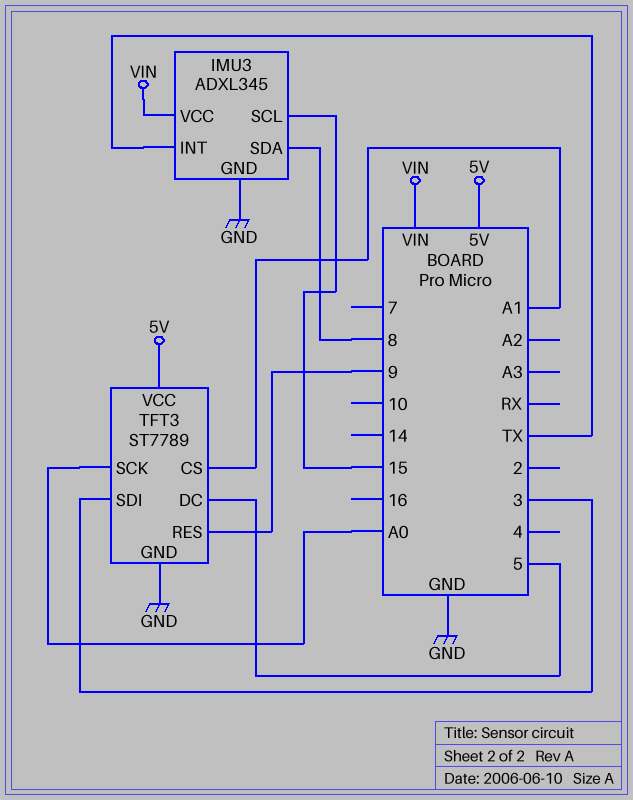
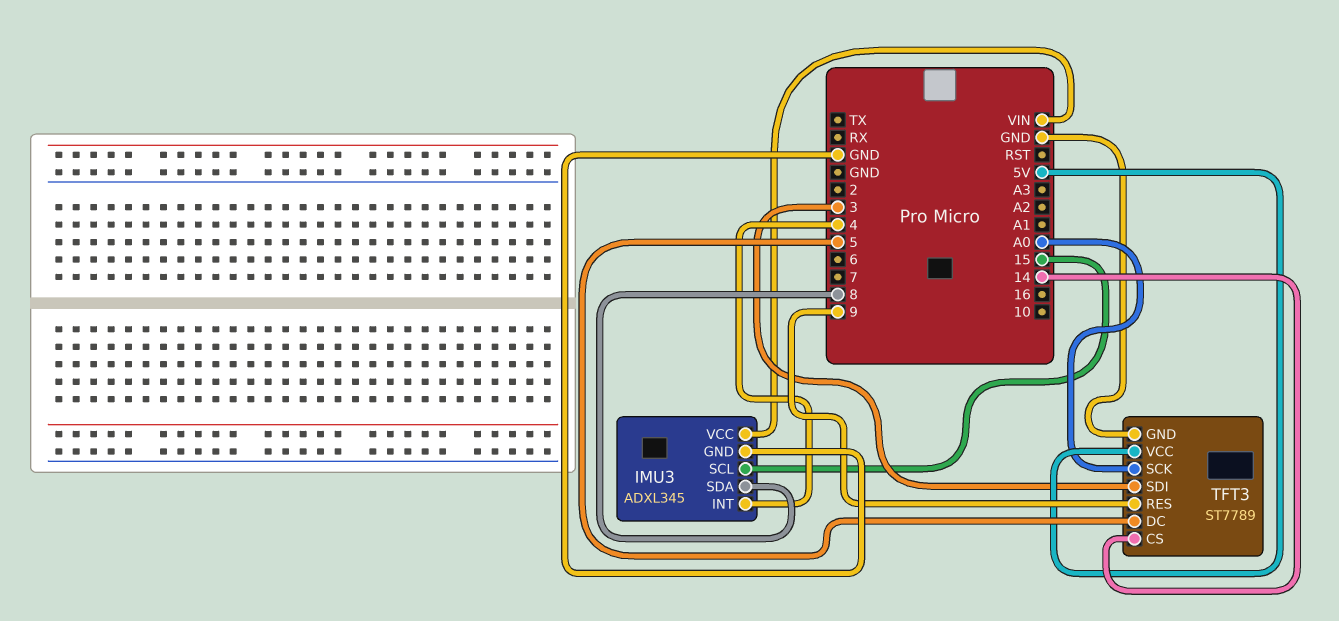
IMU3 pin INT: TX -> 4
TFT3 pin CS: A1 -> 14

